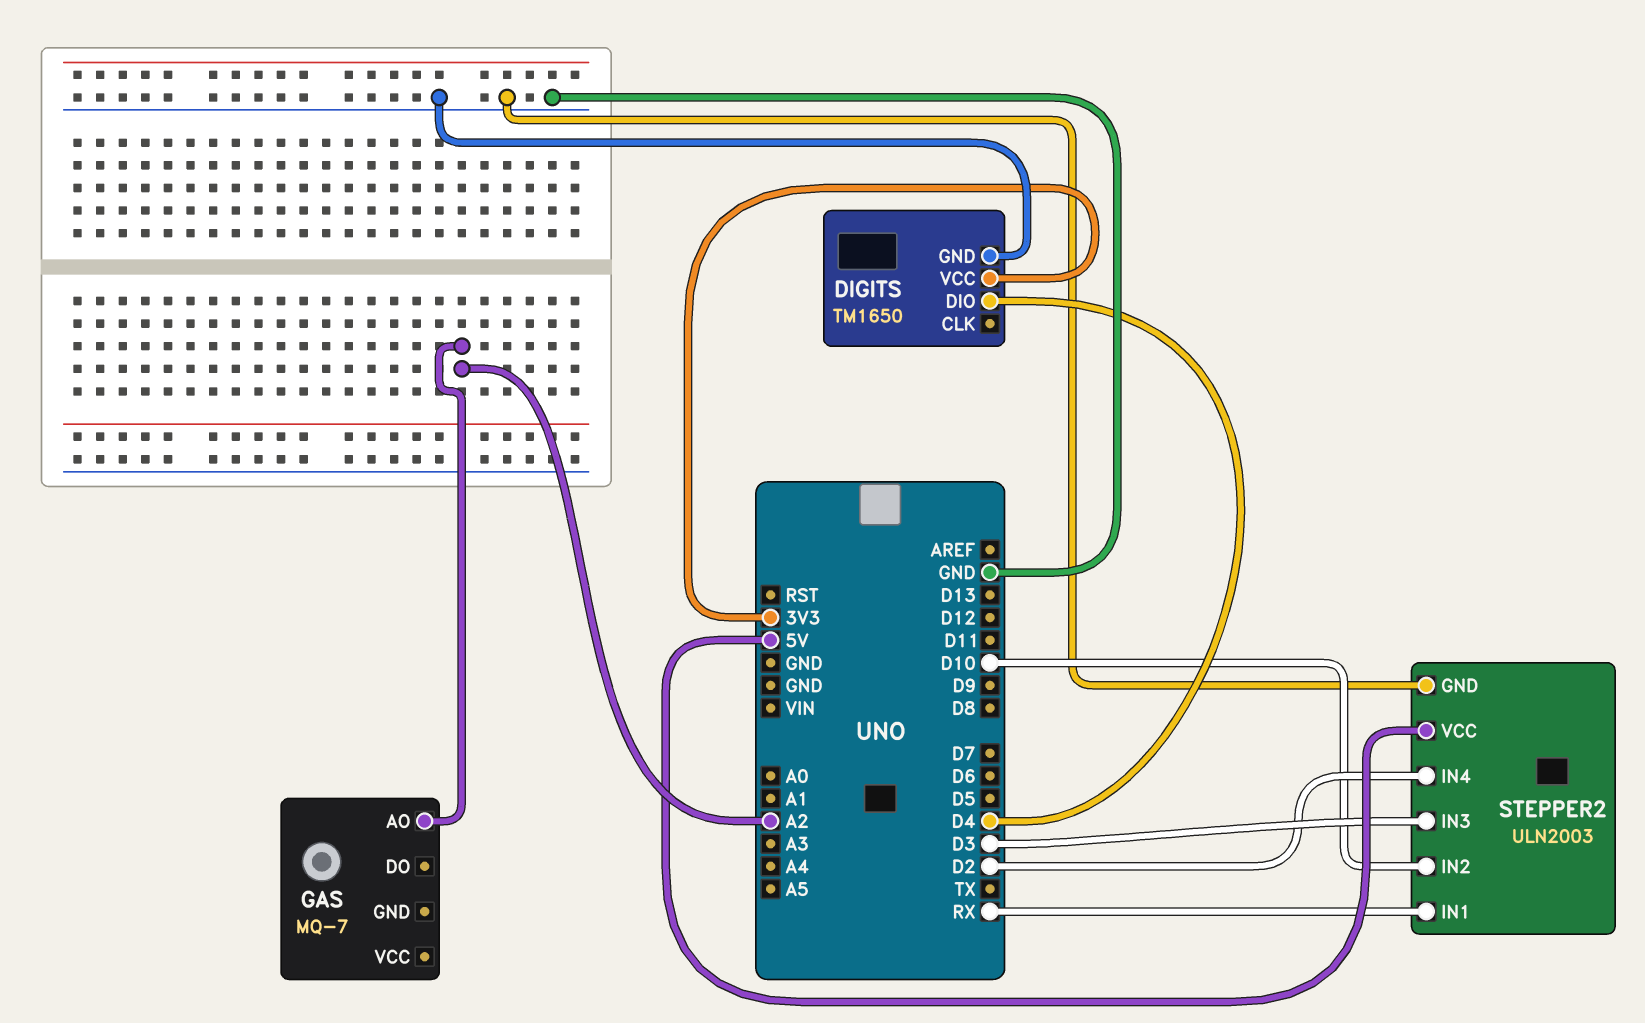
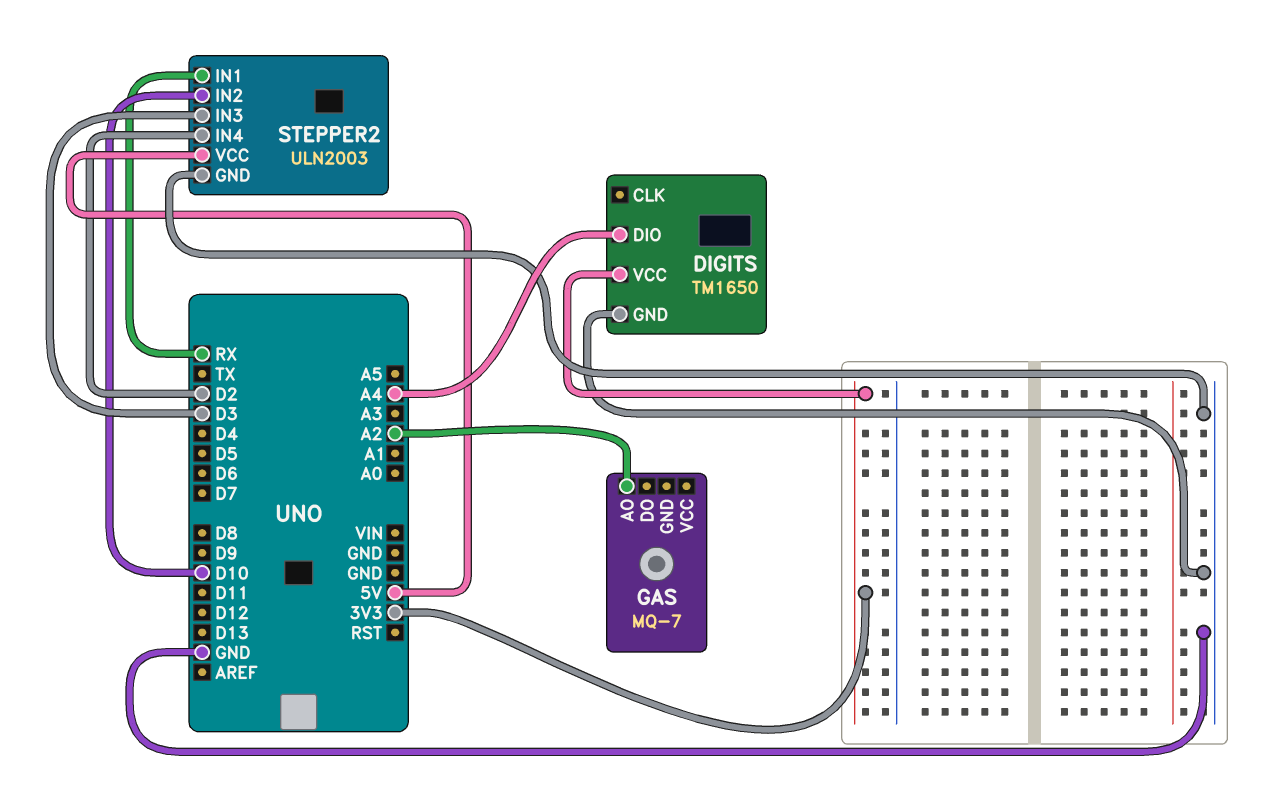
DIGITS pin DIO: D4 -> A4

